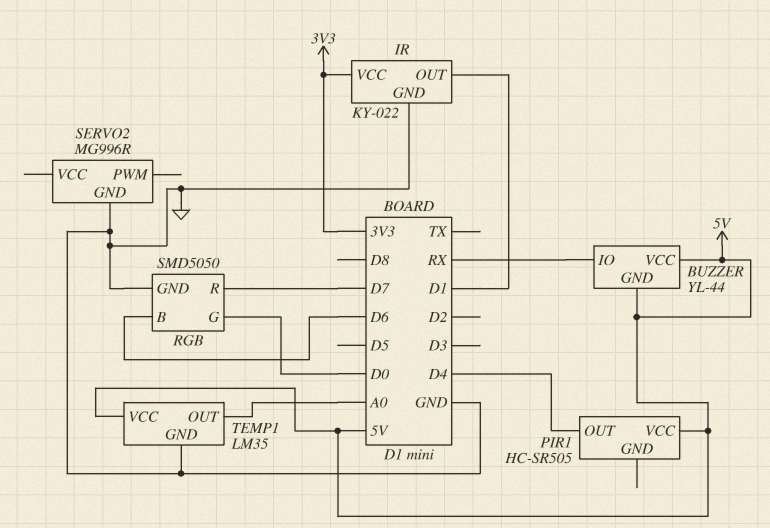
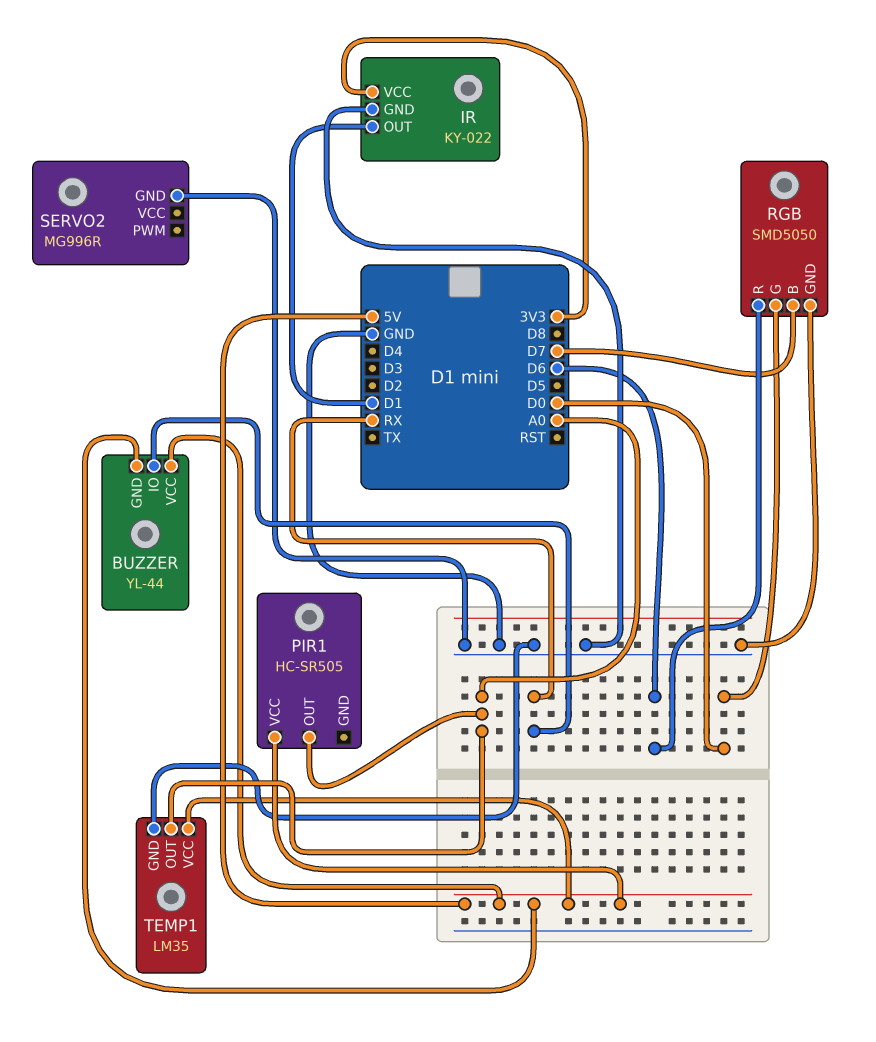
PIR1 pin OUT: D4 -> A0
RGB pin B: D6 -> D7
RGB pin R: D7 -> D6

